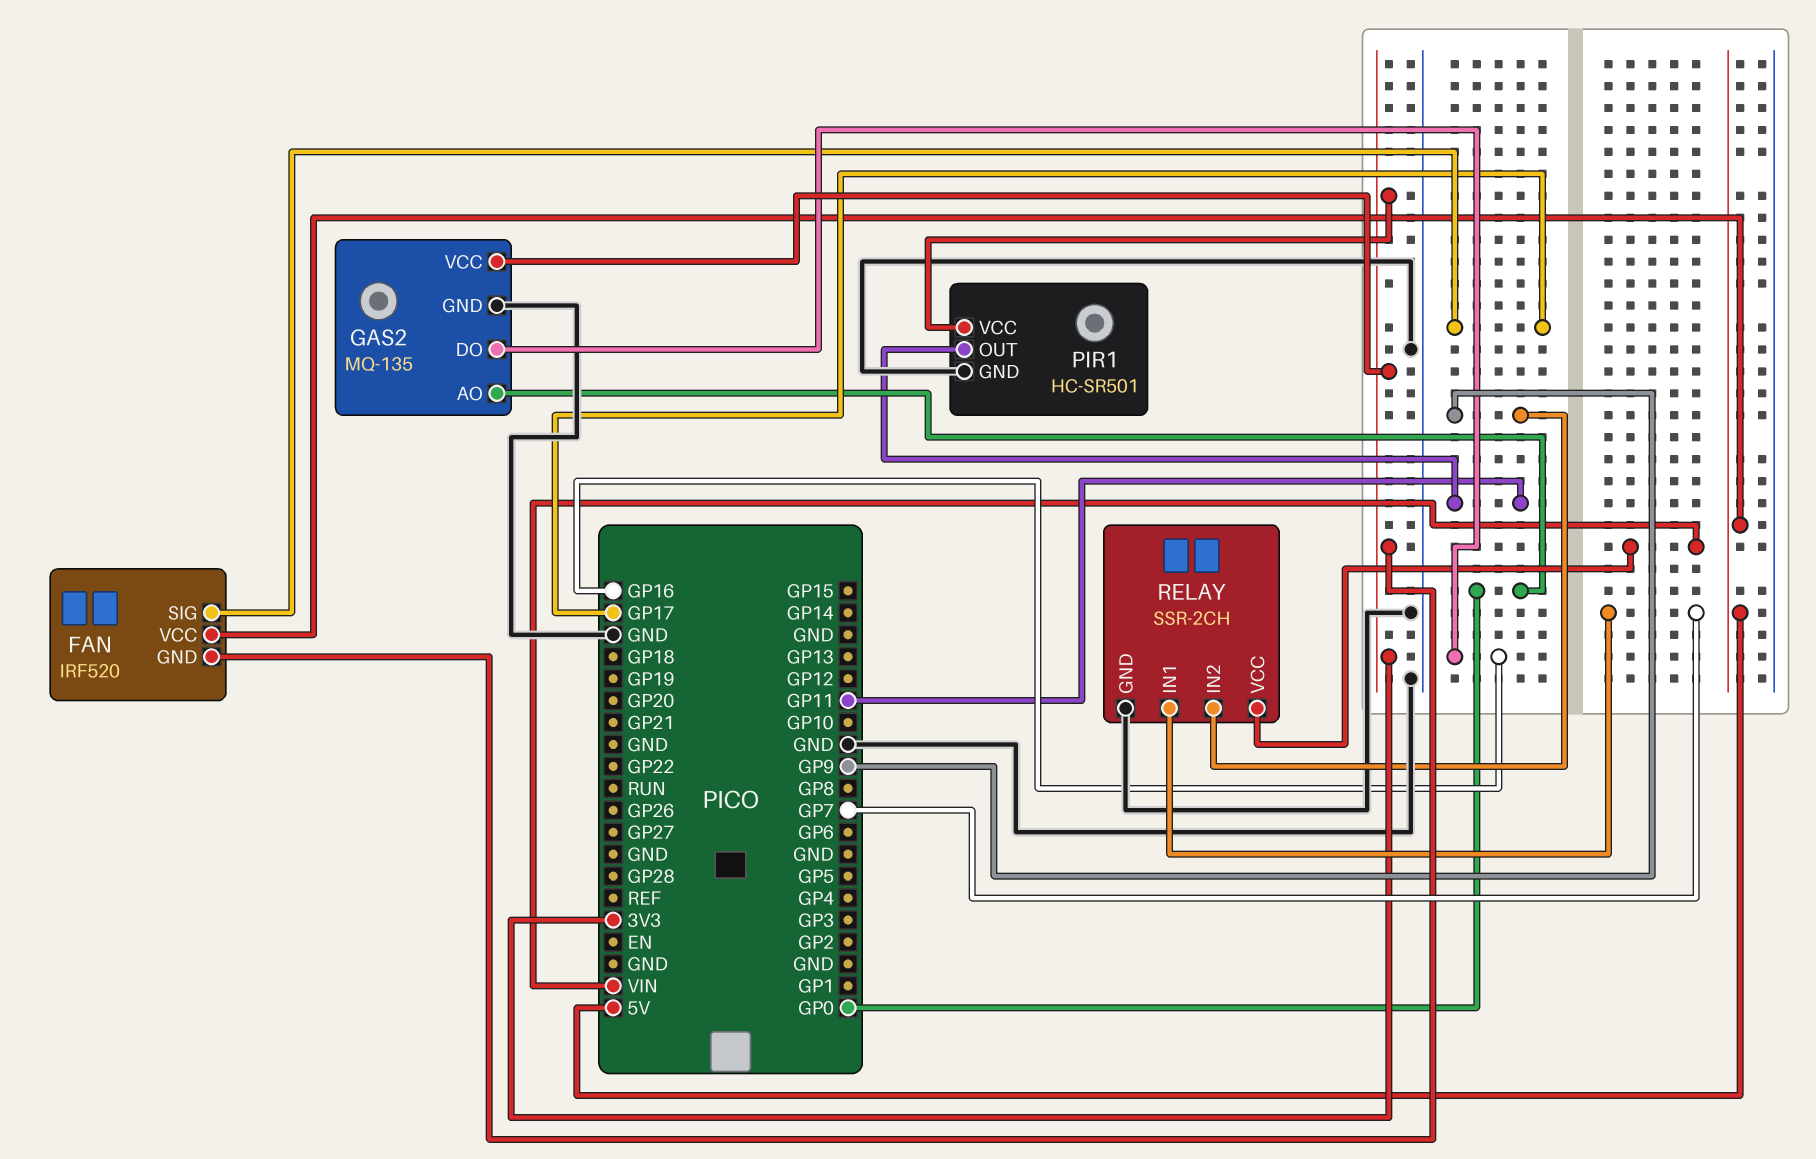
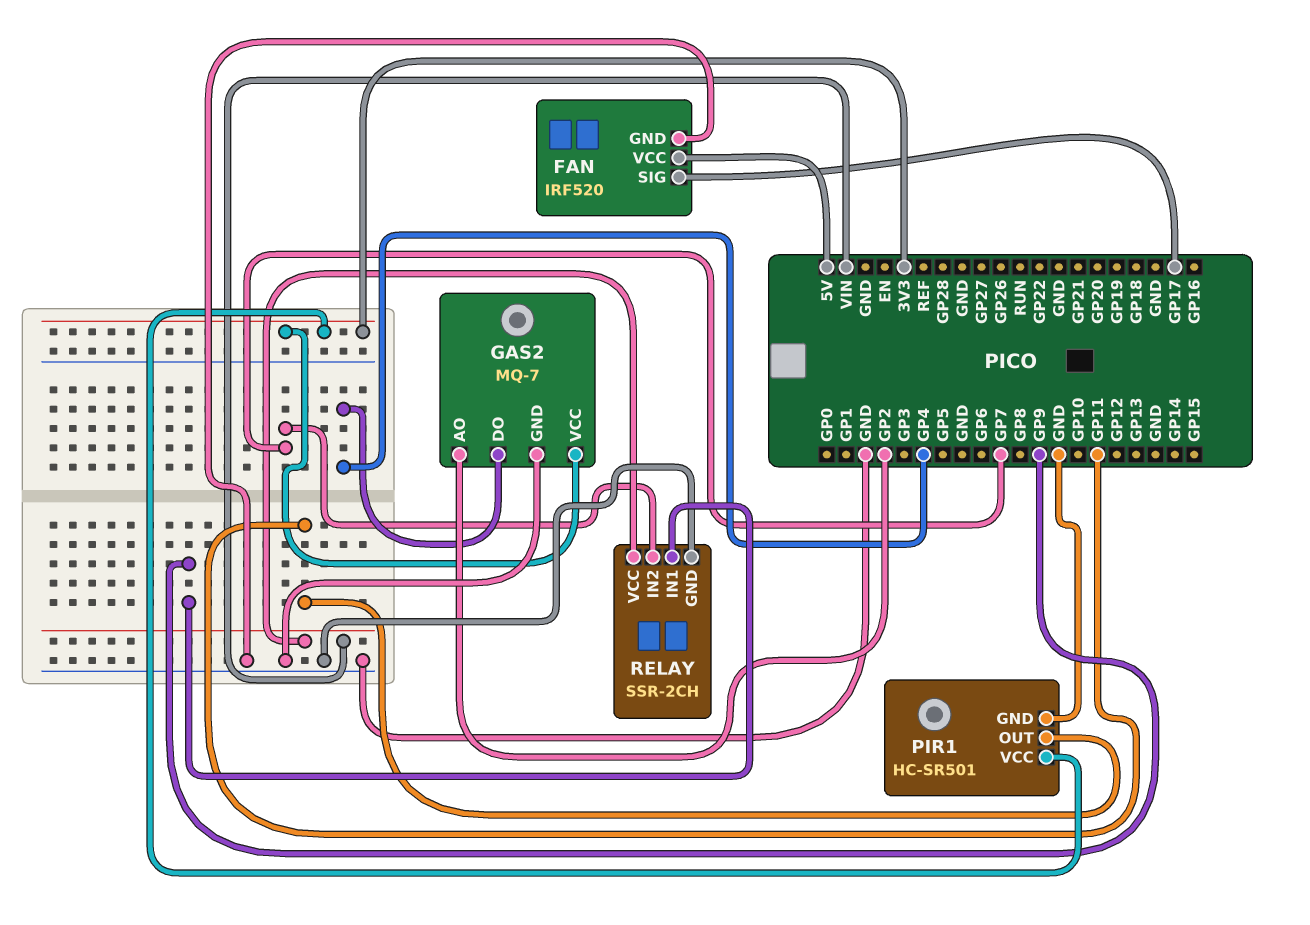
FAN pin GND: 3V3 -> GND
GAS2: MQ-135 -> MQ-7
GAS2 pin AO: GP0 -> GP2
GAS2 pin DO: GP16 -> GP4
RELAY pin IN1: GP7 -> GP9
RELAY pin IN2: GP9 -> GP7

